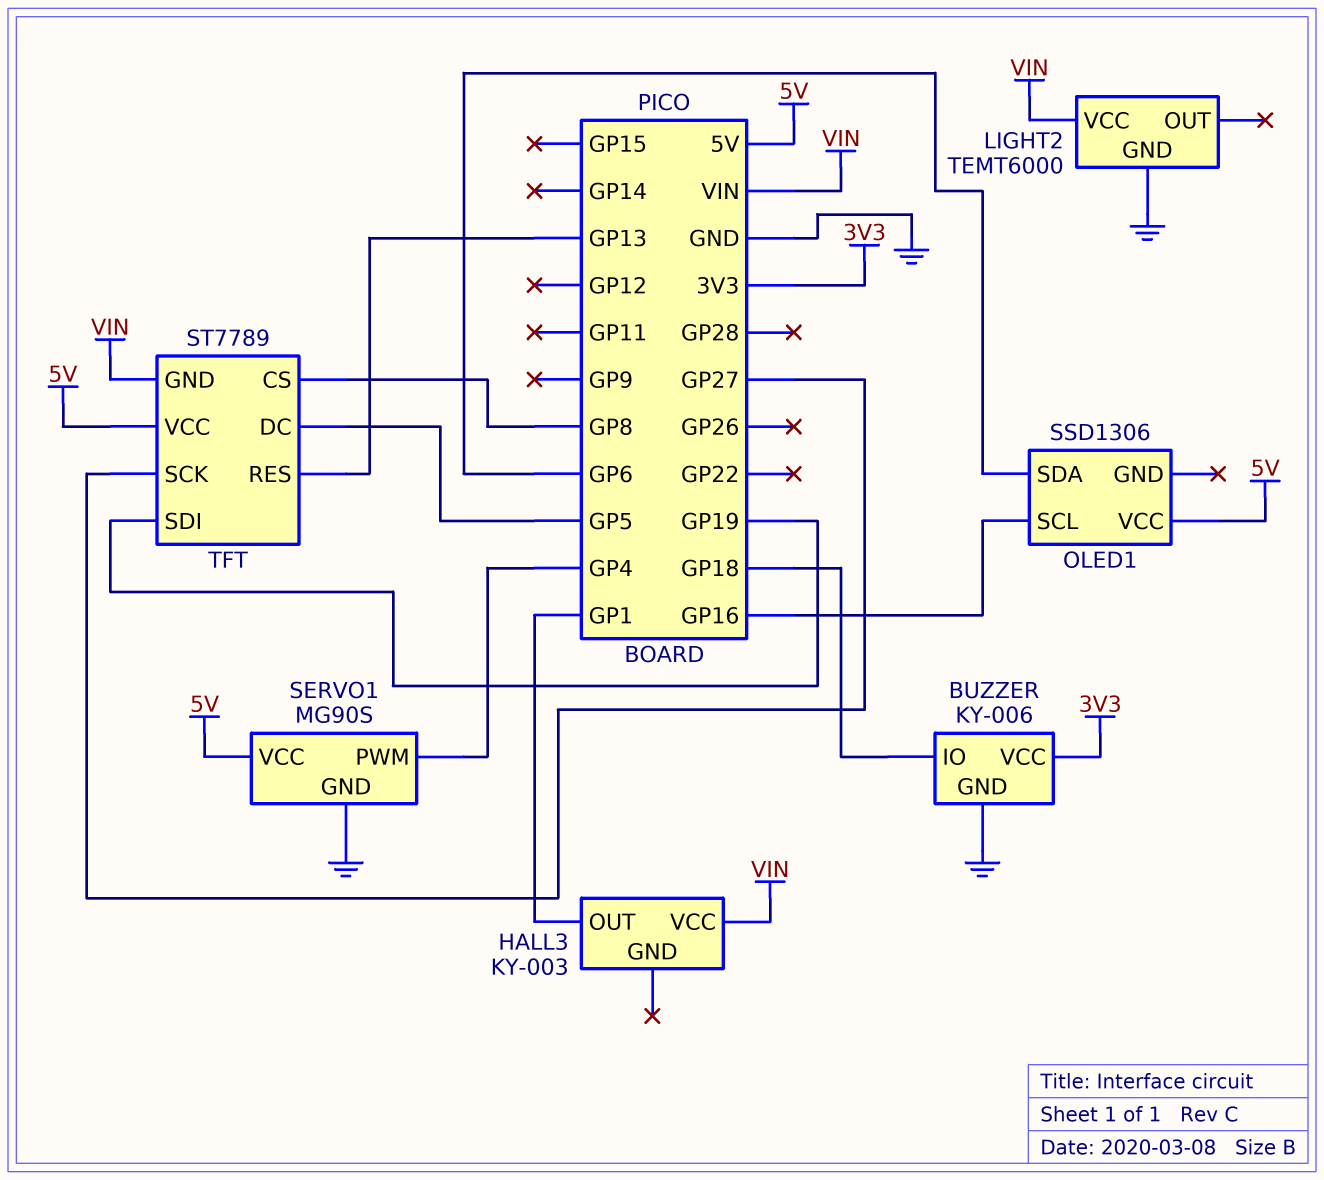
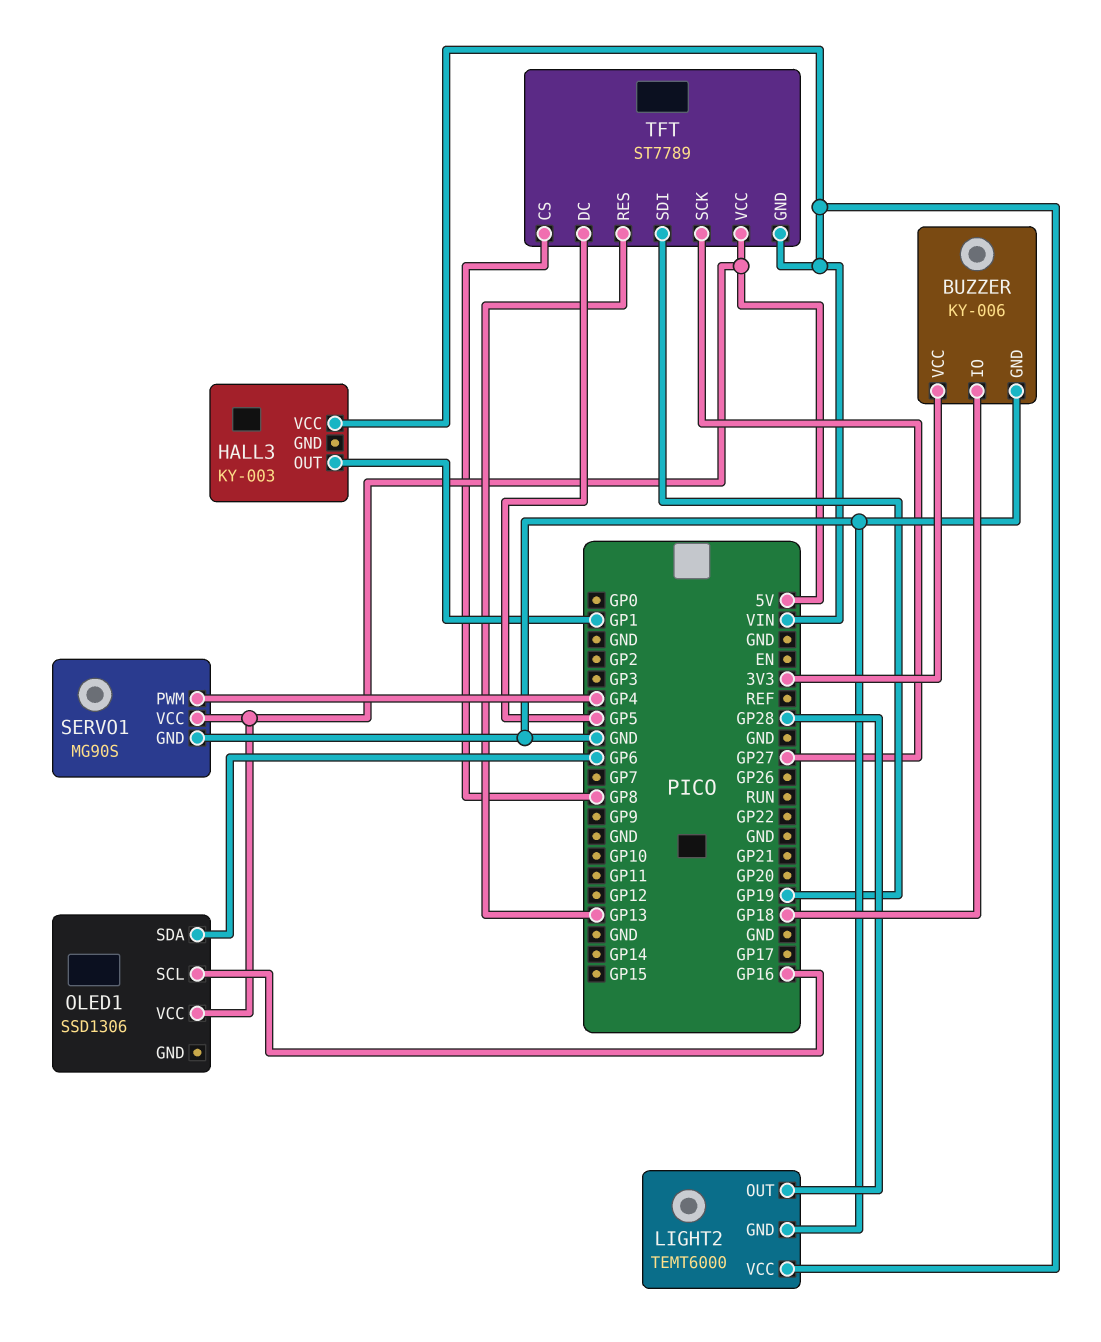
LIGHT2 pin OUT: none -> GP28

